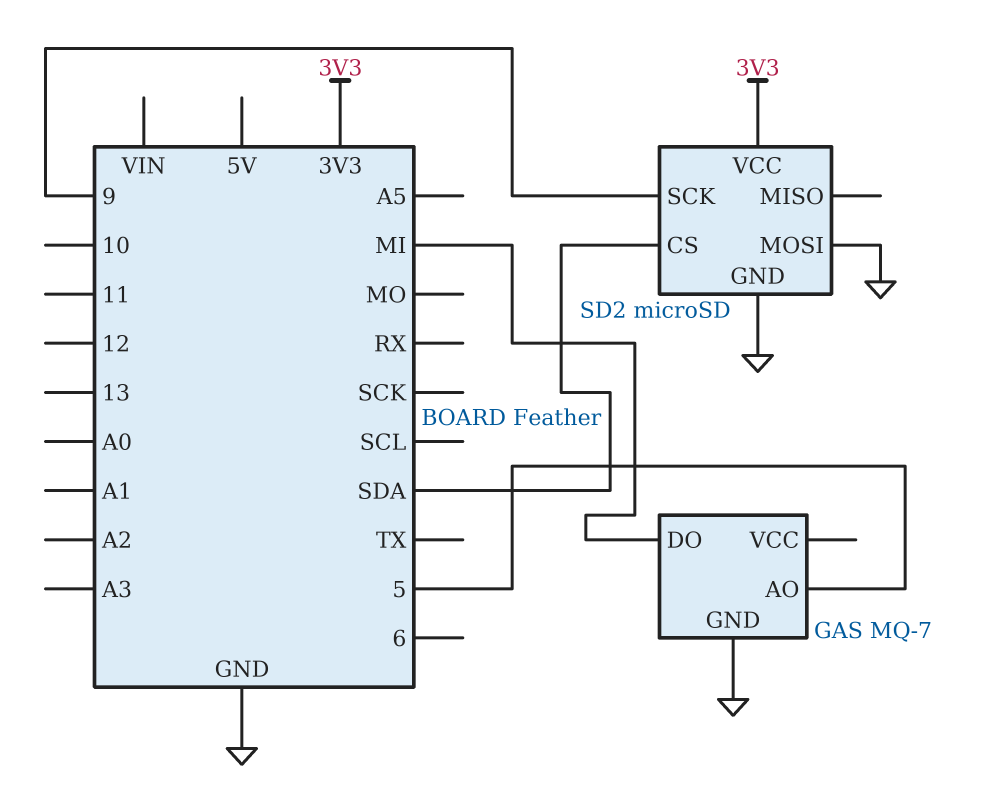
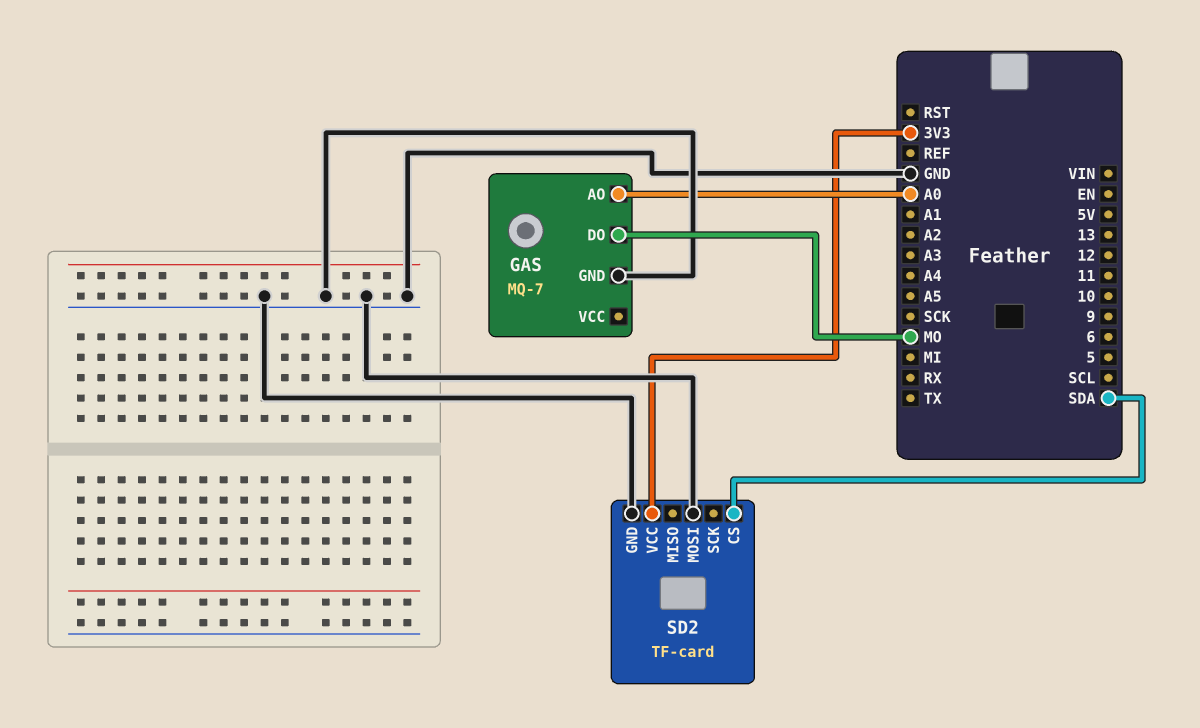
GAS pin AO: 5 -> A0
GAS pin DO: MI -> MO
SD2: microSD -> TF-card
SD2 pin SCK: 9 -> none

